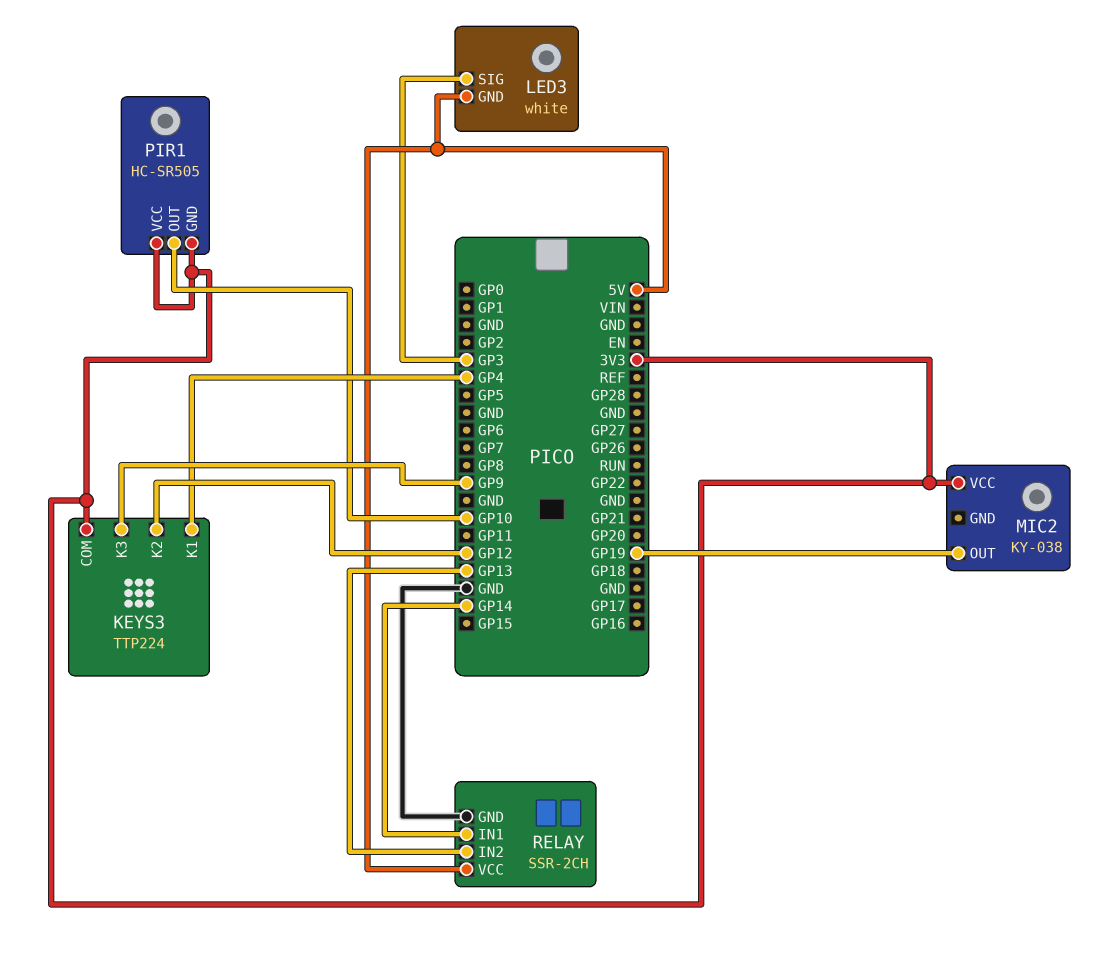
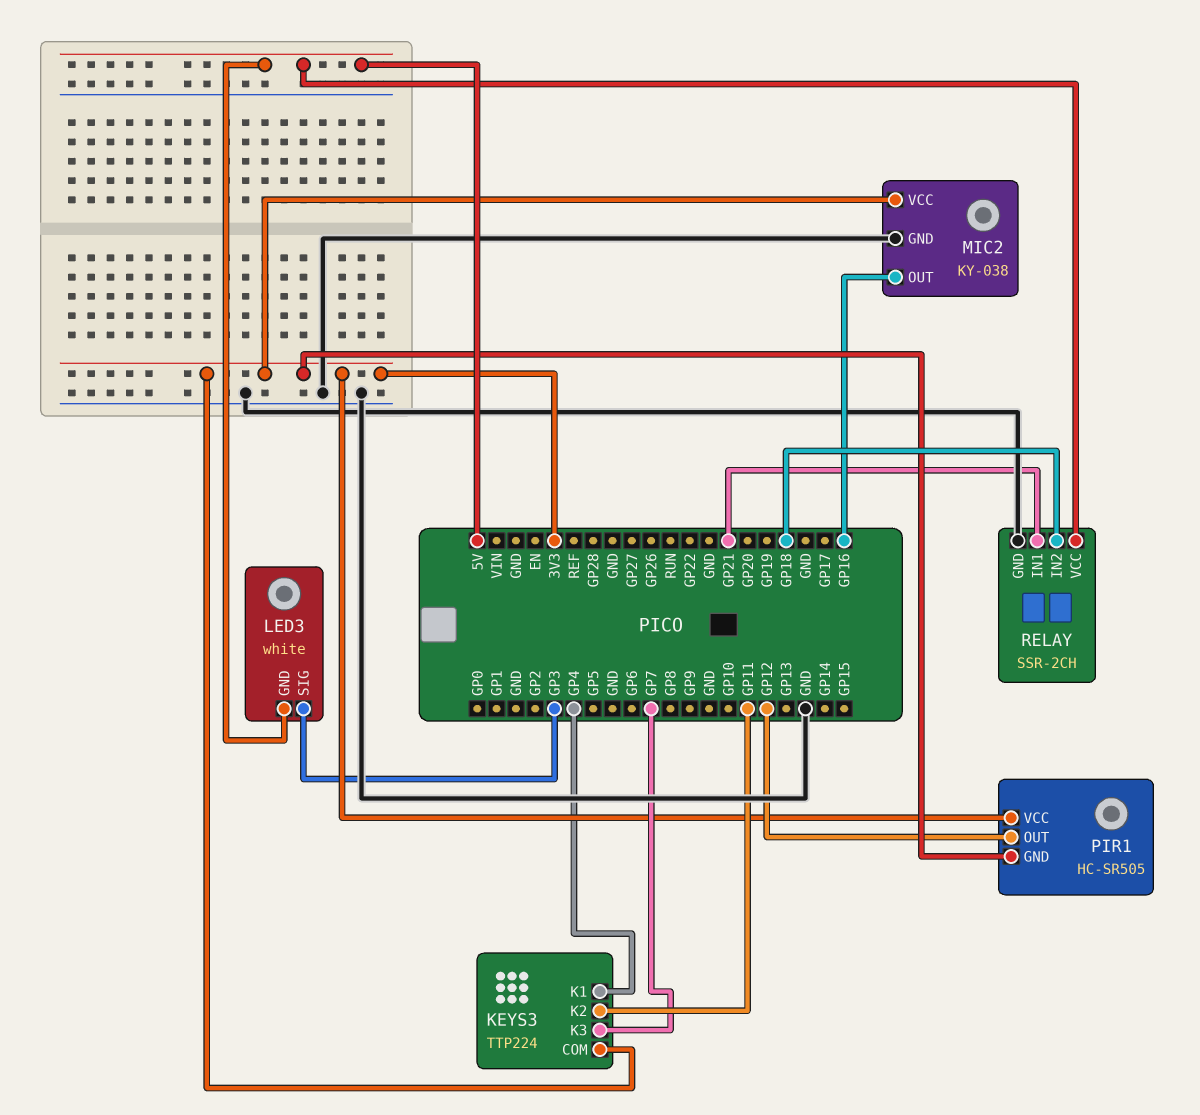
KEYS3 pin K2: GP12 -> GP11
KEYS3 pin K3: GP9 -> GP7
MIC2 pin GND: none -> GND
MIC2 pin OUT: GP19 -> GP16
PIR1 pin OUT: GP10 -> GP12
RELAY pin IN1: GP14 -> GP21
RELAY pin IN2: GP13 -> GP18

